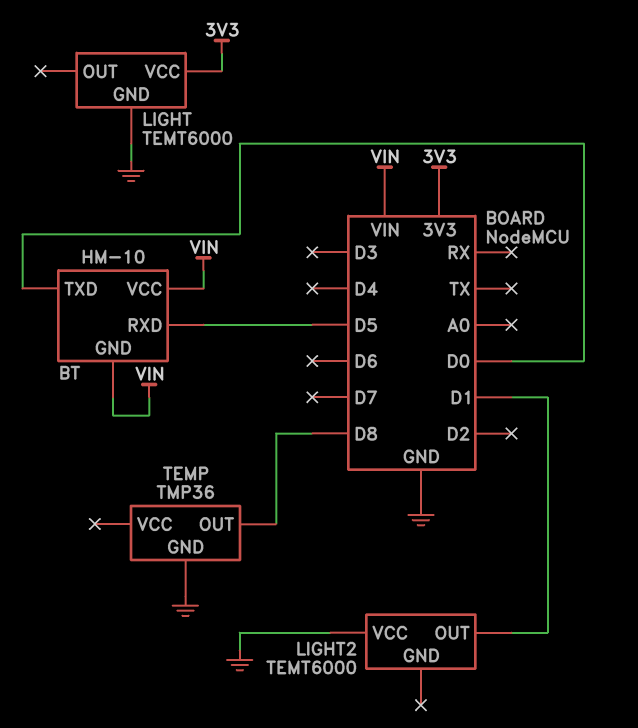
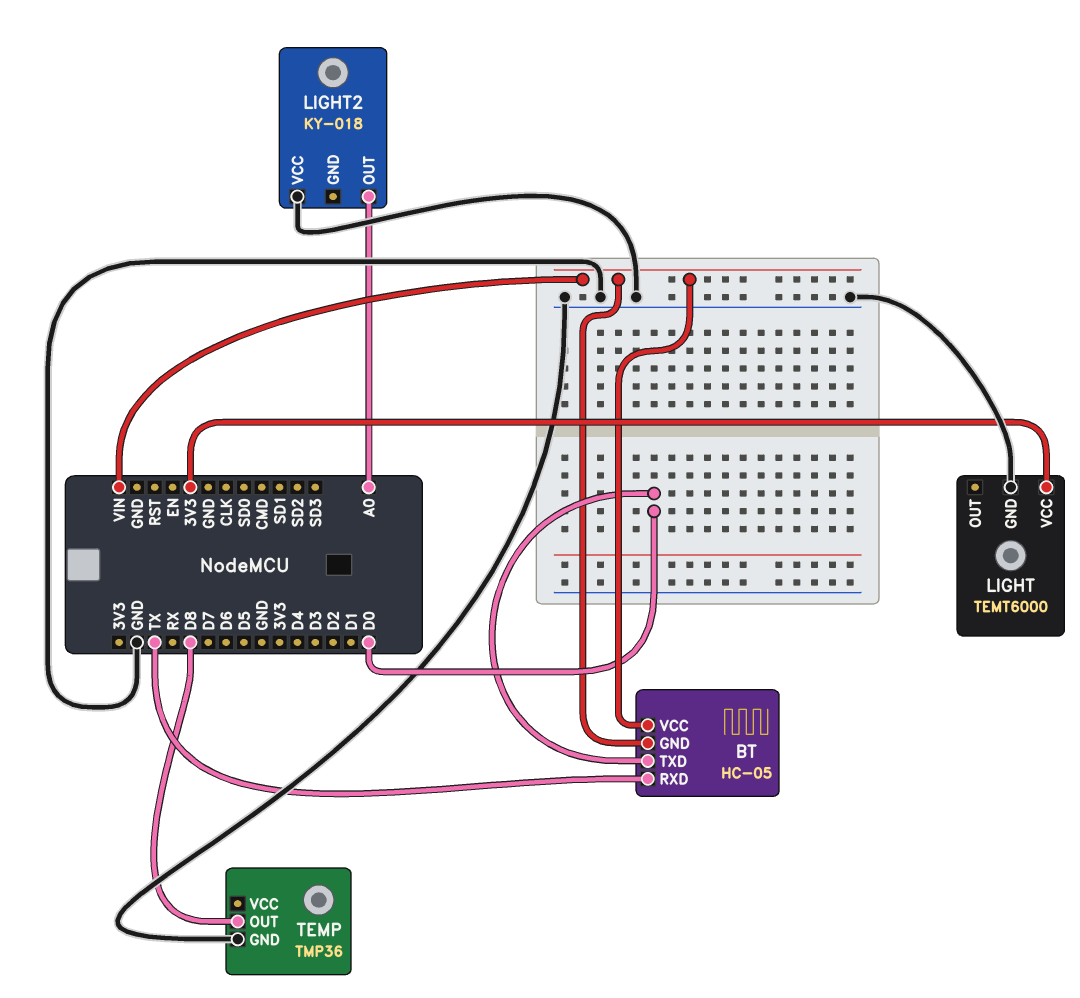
BT: HM-10 -> HC-05
BT pin RXD: D5 -> TX
LIGHT2: TEMT6000 -> KY-018
LIGHT2 pin OUT: D1 -> A0

